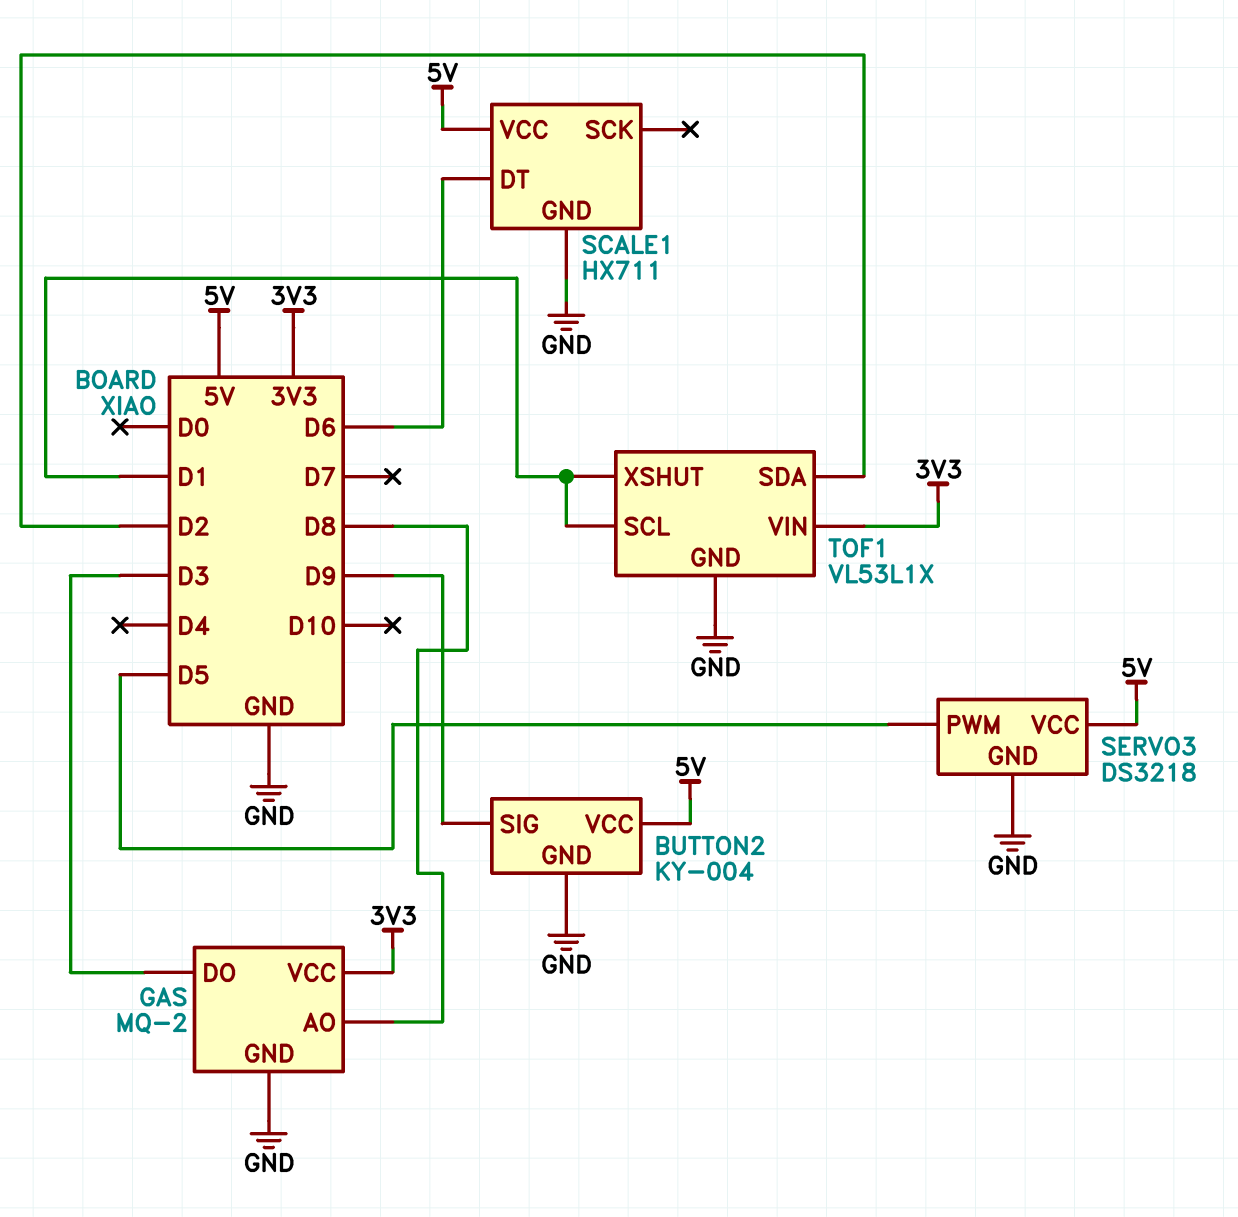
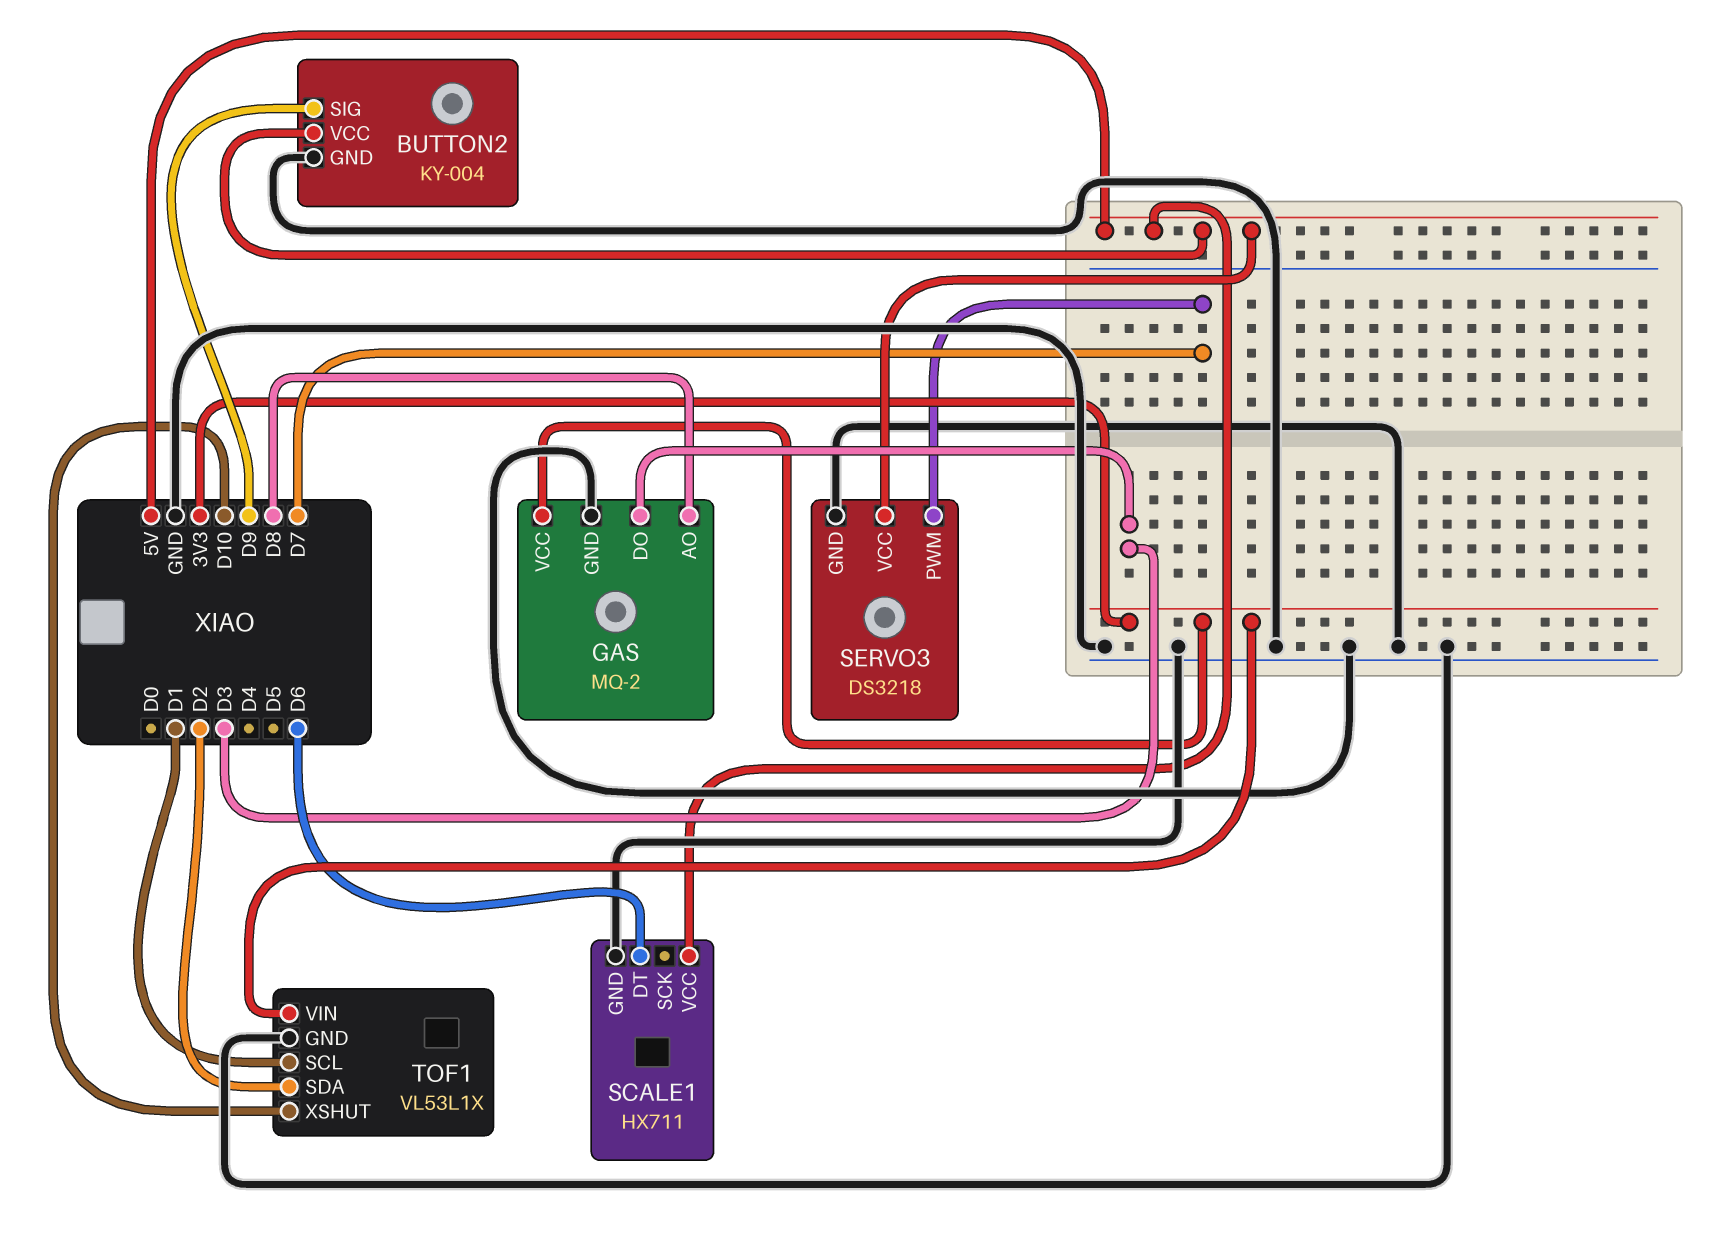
SERVO3 pin PWM: D5 -> D7
TOF1 pin XSHUT: D1 -> D10

